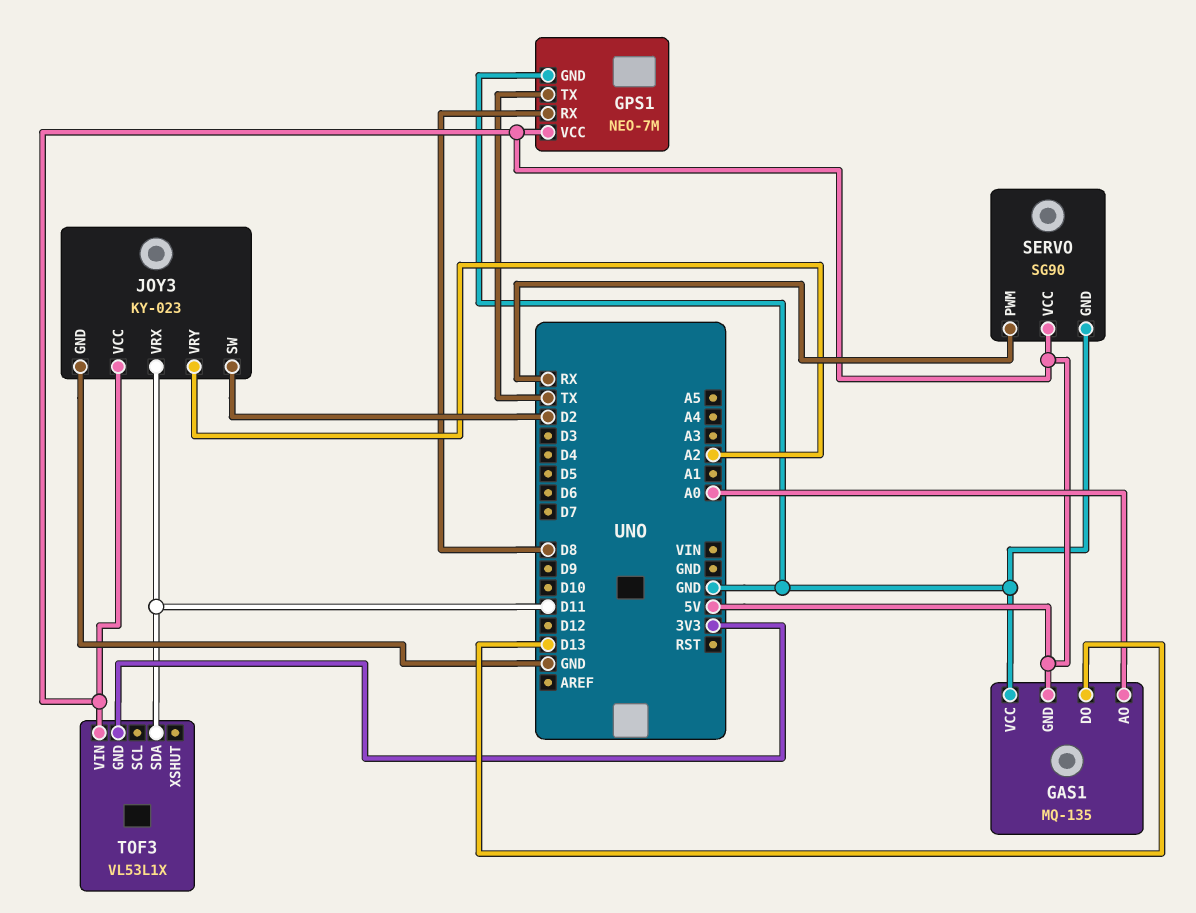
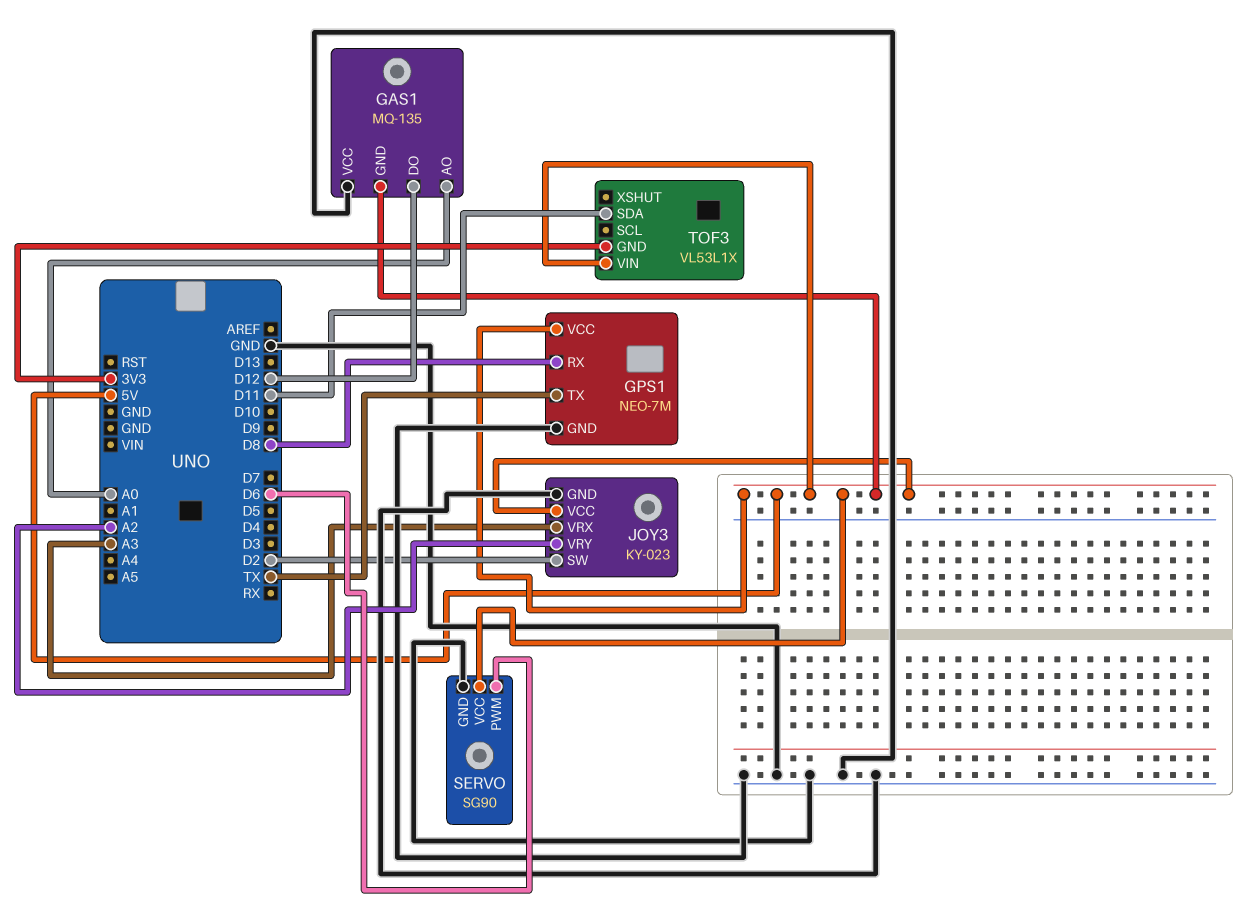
GAS1 pin DO: D13 -> D12
JOY3 pin VRX: D11 -> A3
SERVO pin PWM: RX -> D6

